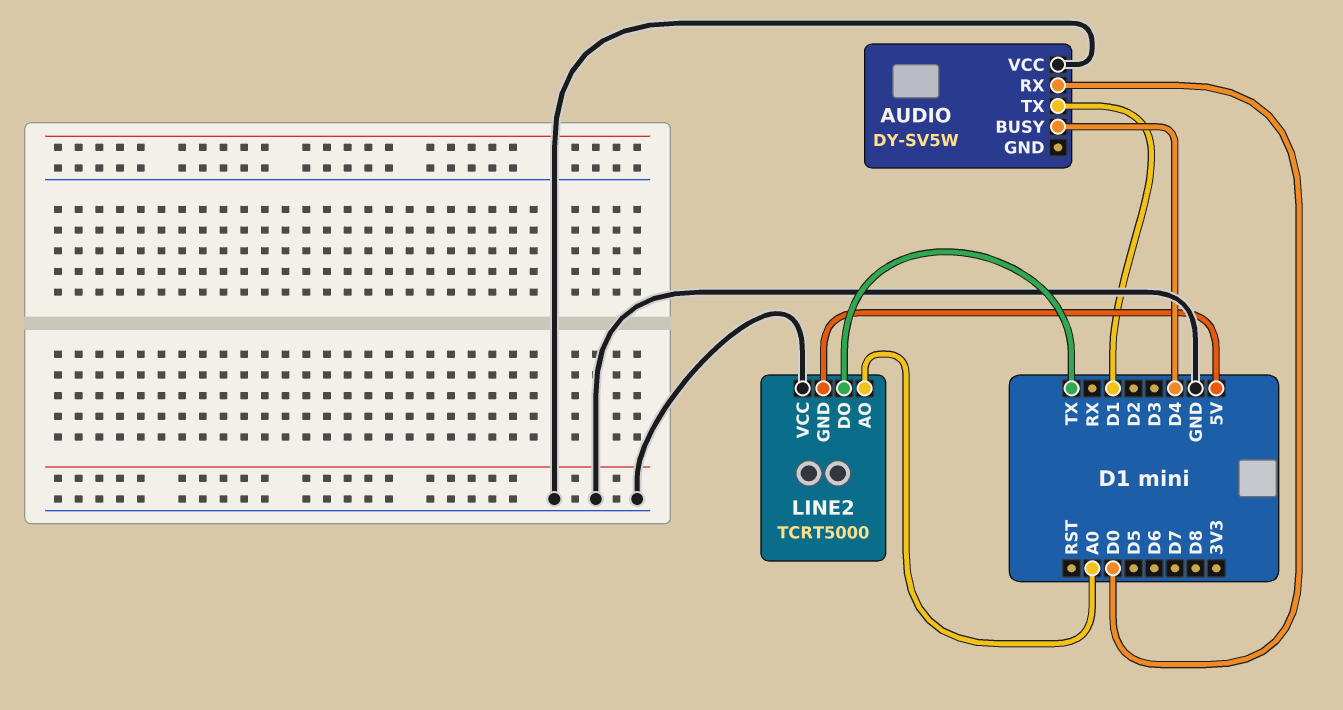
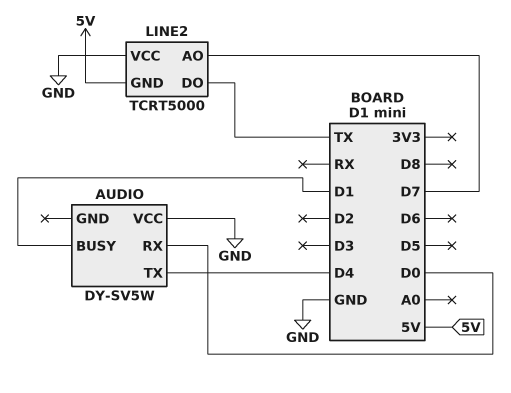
AUDIO pin BUSY: D4 -> D1
AUDIO pin TX: D1 -> D4
LINE2 pin AO: A0 -> D7

